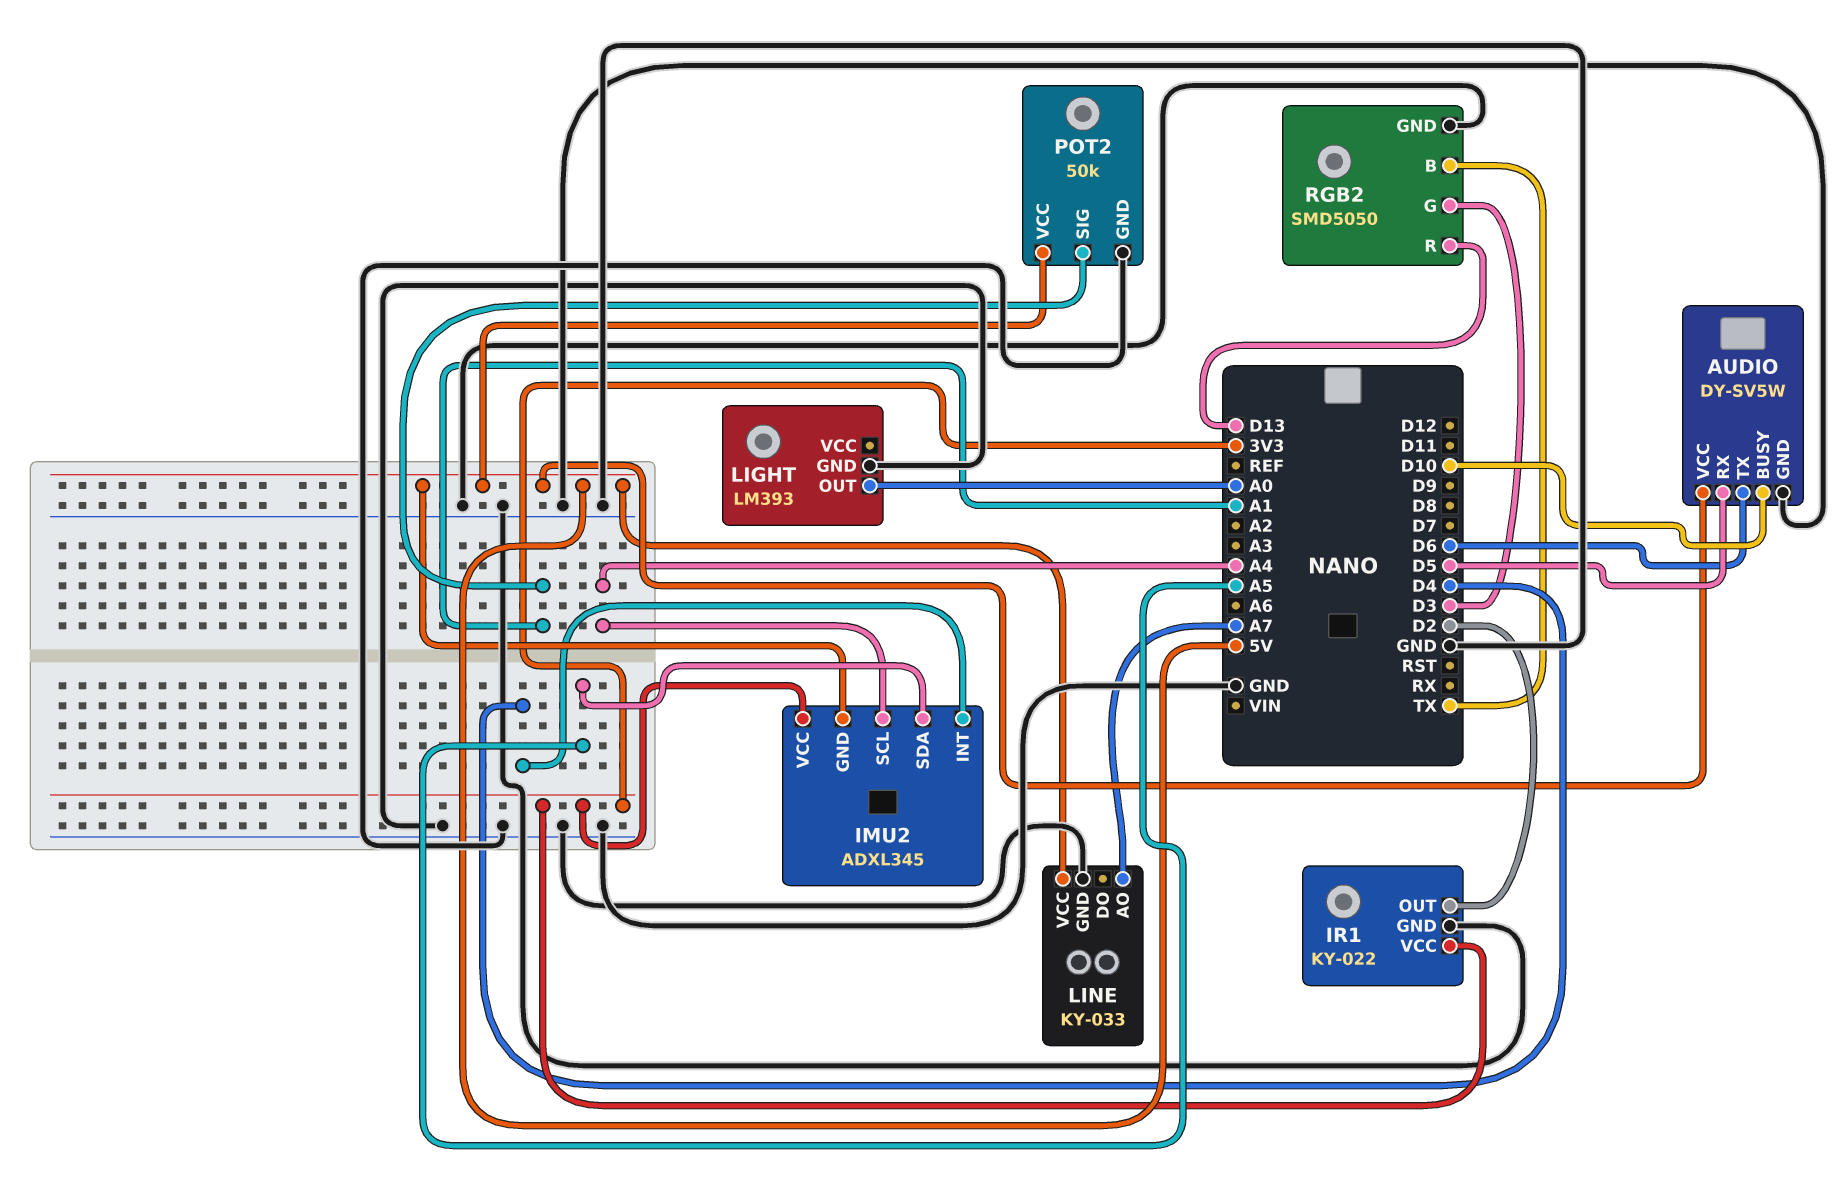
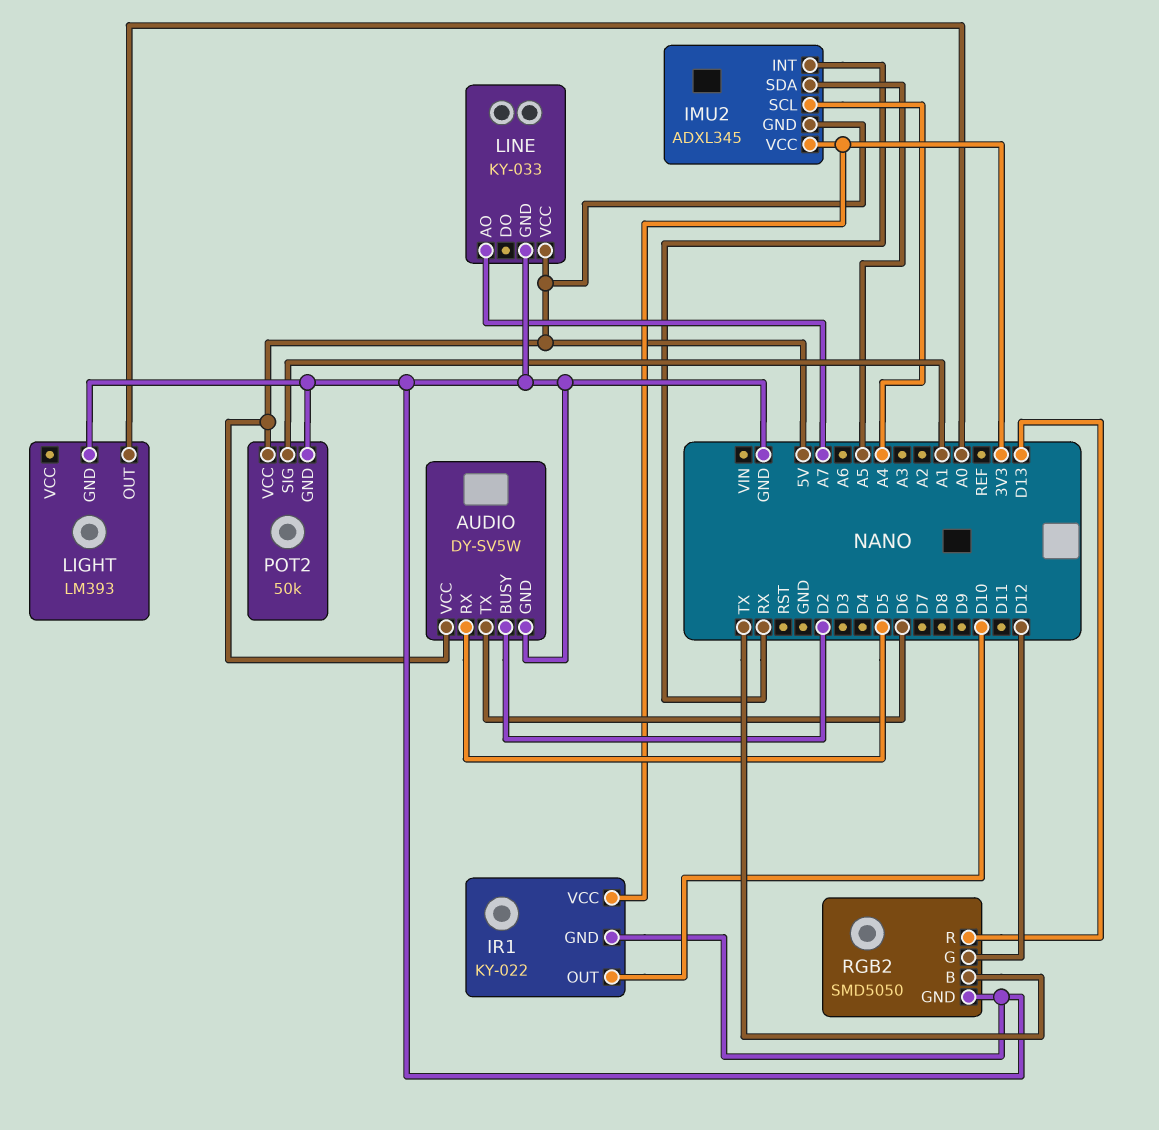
AUDIO pin BUSY: D10 -> D2
IMU2 pin INT: D4 -> RX
IR1 pin OUT: D2 -> D10
RGB2 pin G: D3 -> D12

